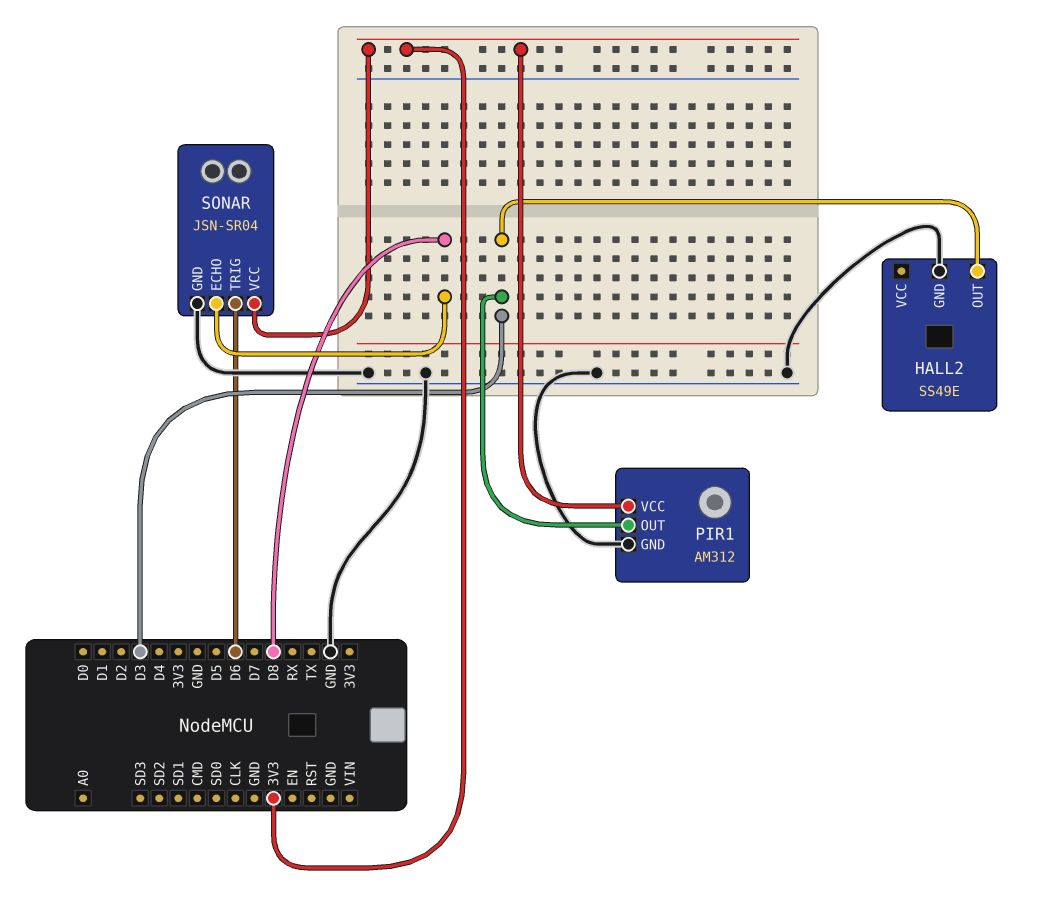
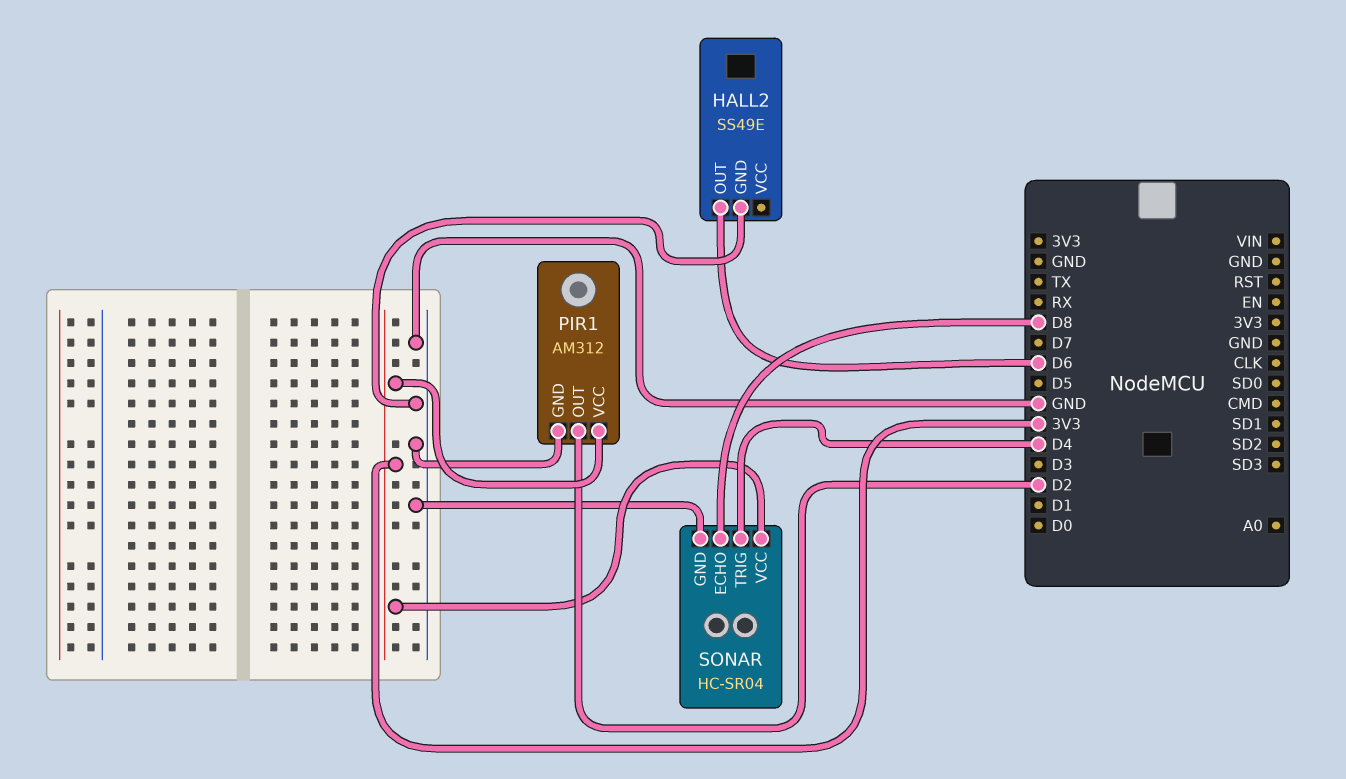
HALL2 pin OUT: D3 -> D6
PIR1 pin OUT: D3 -> D2
SONAR: JSN-SR04 -> HC-SR04
SONAR pin TRIG: D6 -> D4

